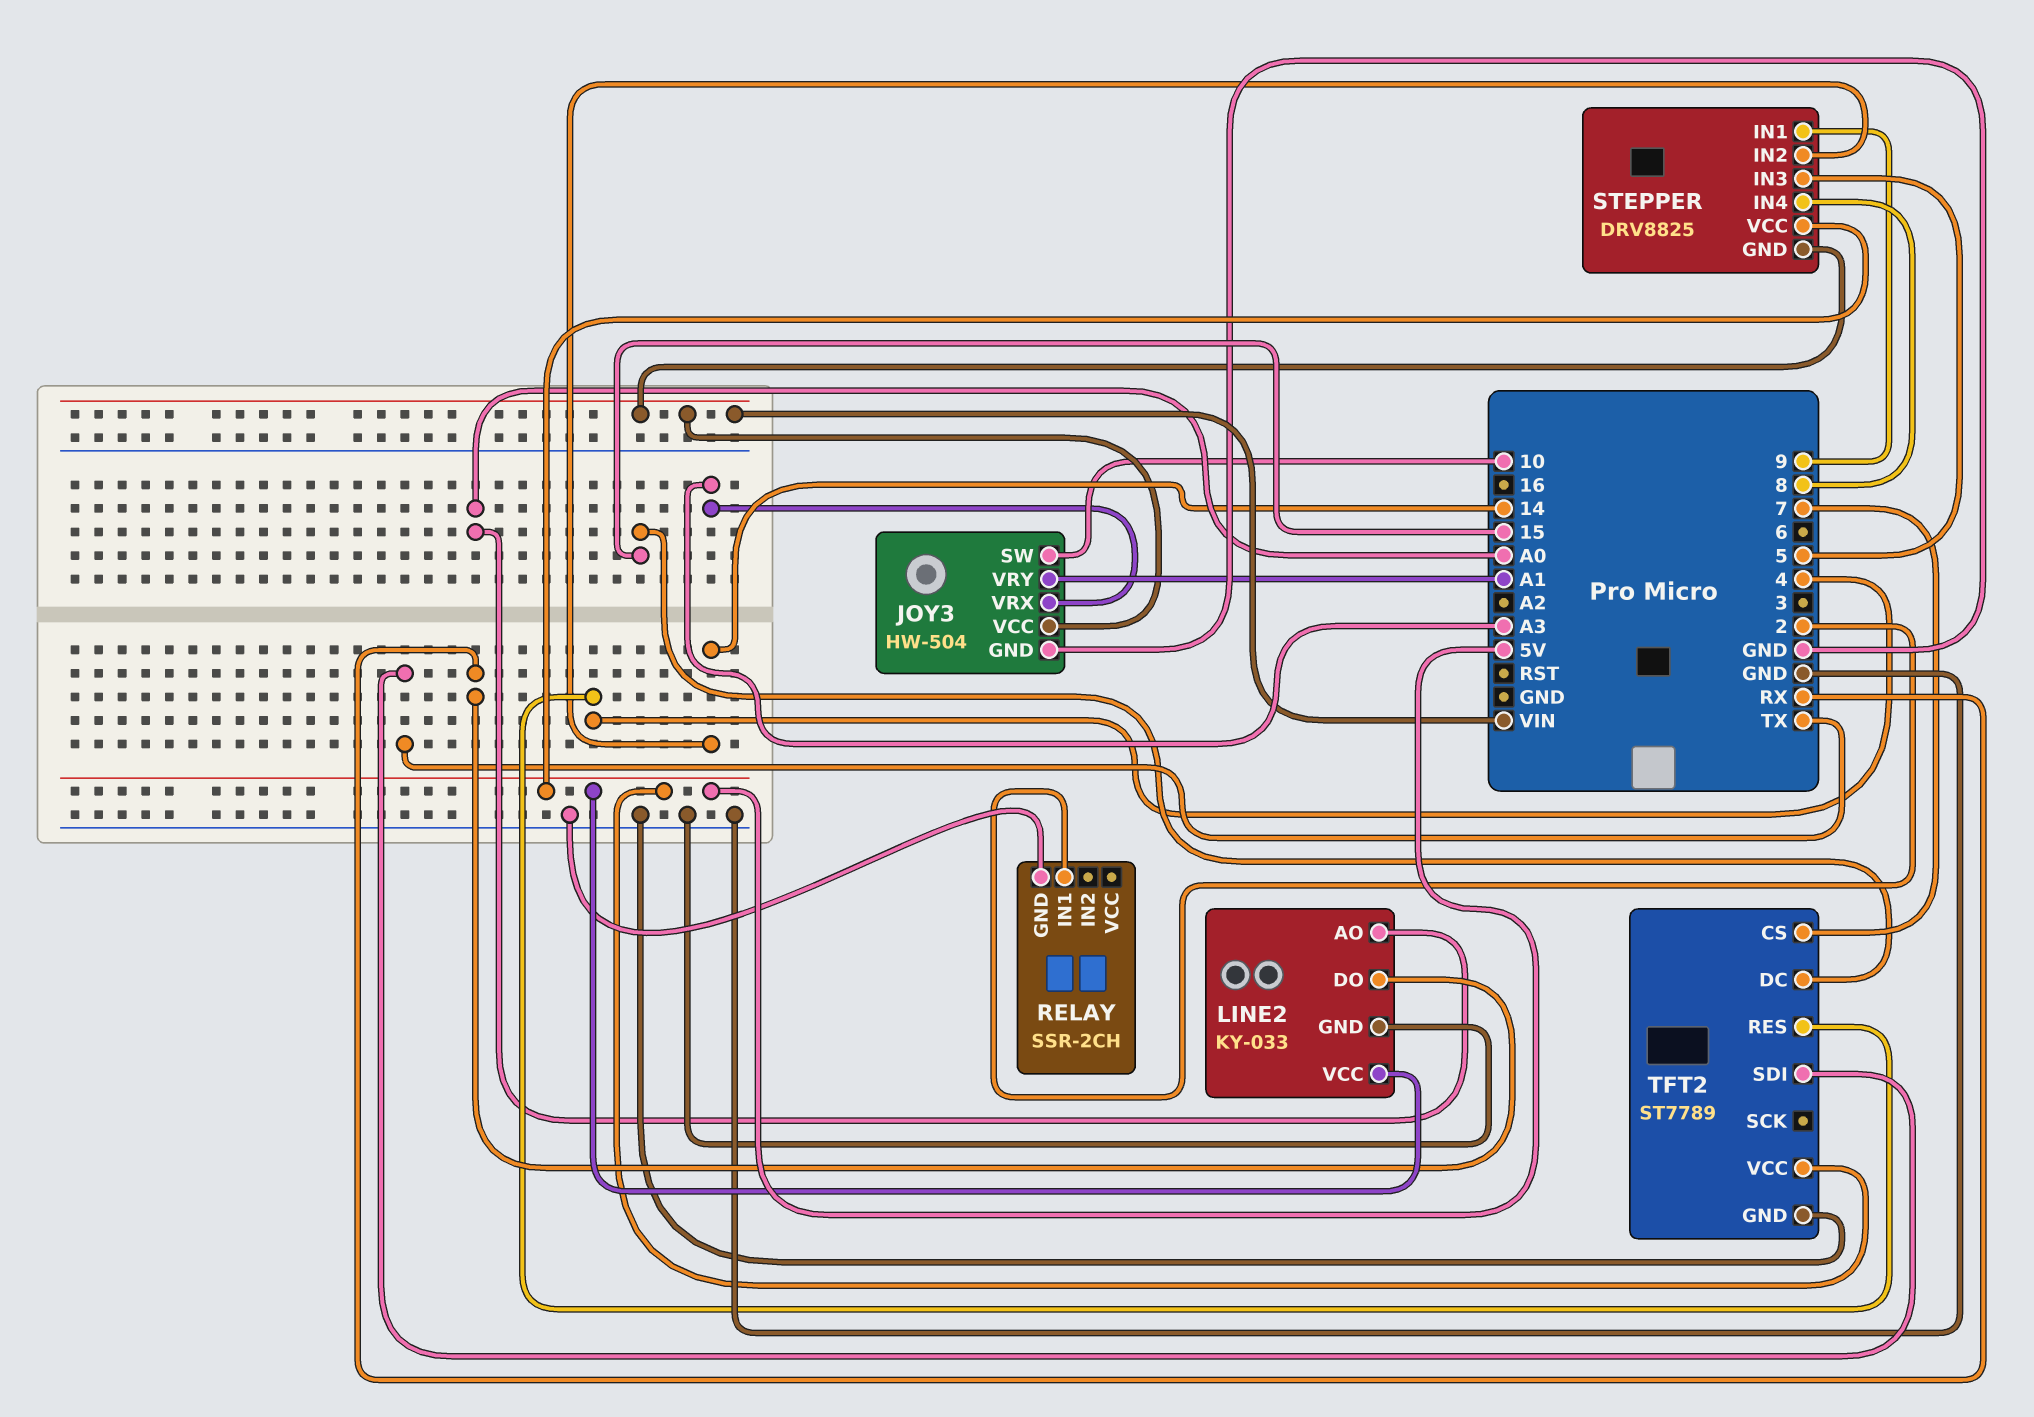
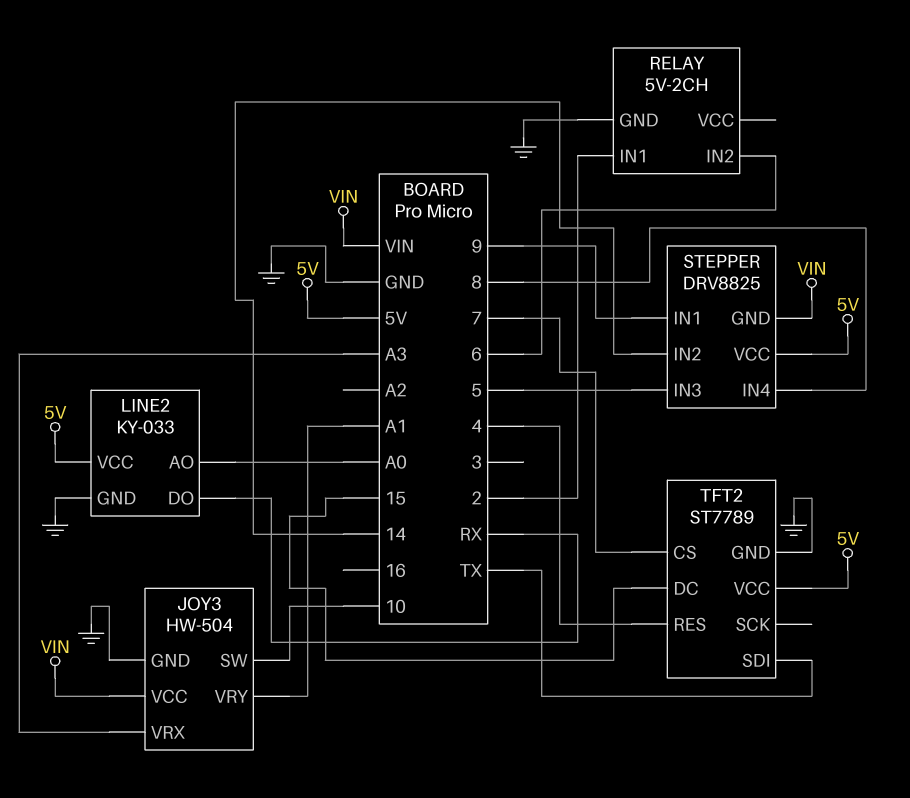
RELAY: SSR-2CH -> 5V-2CH
RELAY pin IN2: none -> 6

